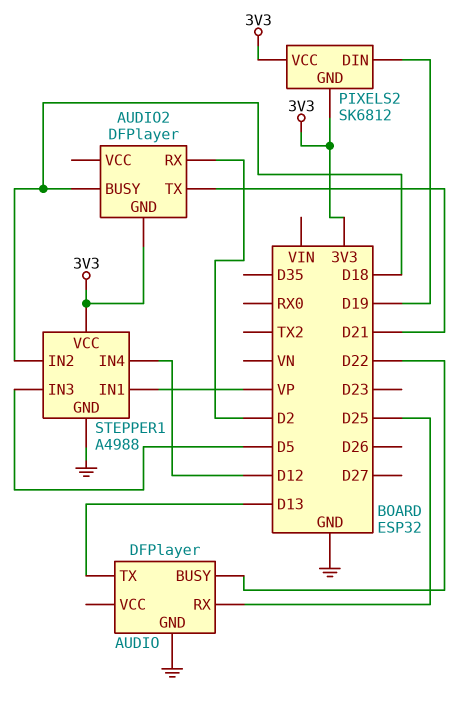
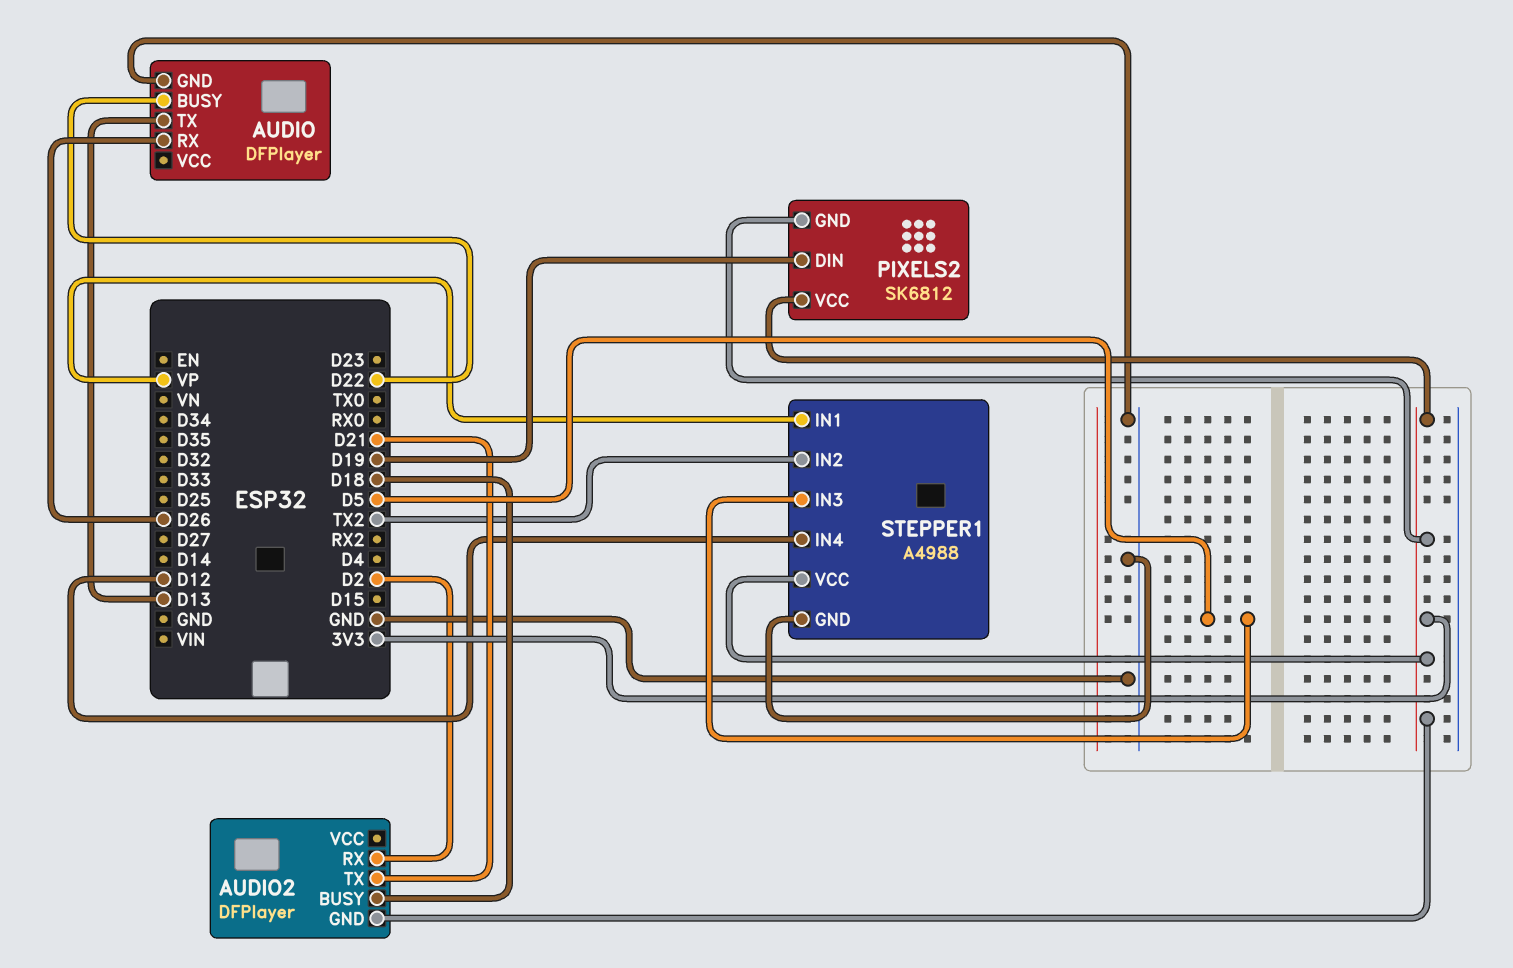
AUDIO pin RX: D25 -> D26
STEPPER1 pin IN2: D18 -> TX2

